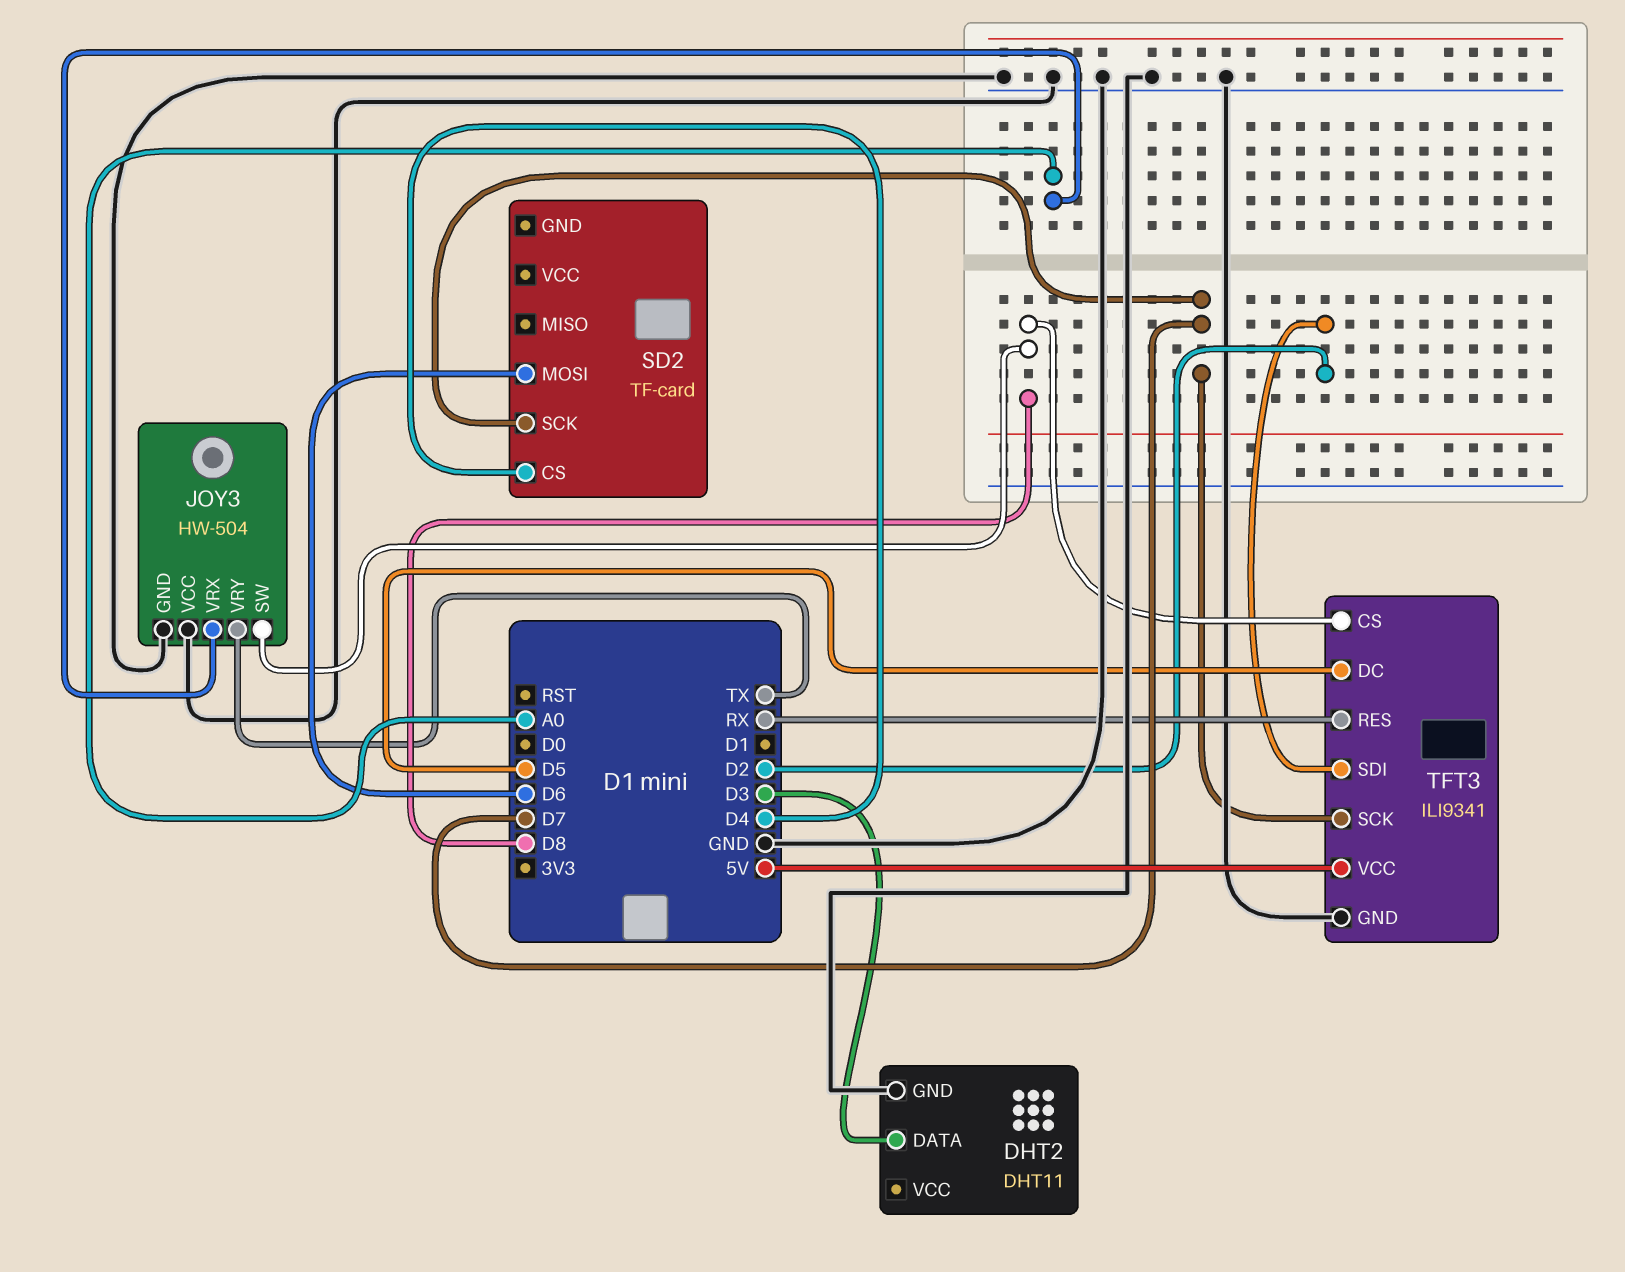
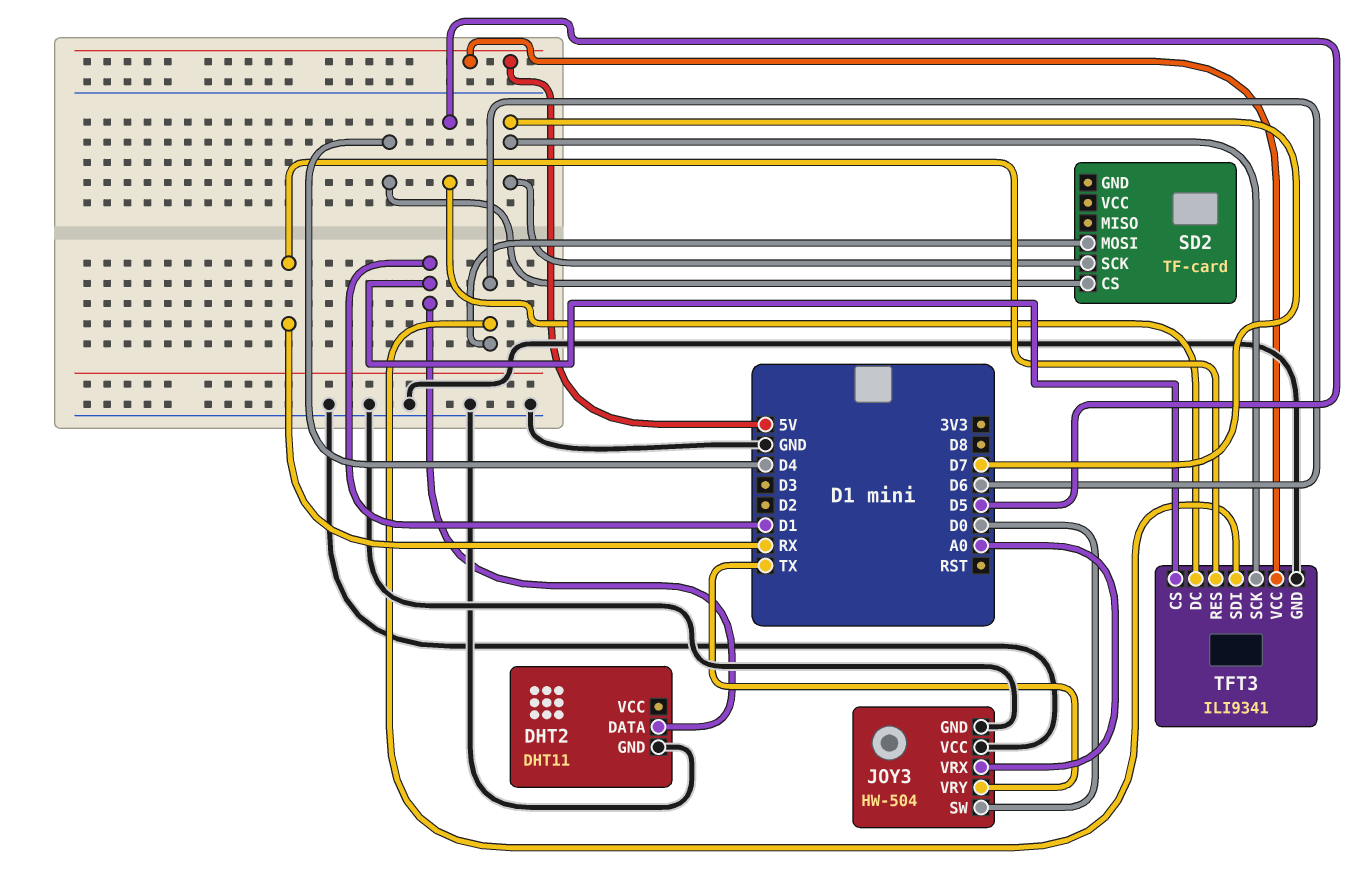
DHT2 pin DATA: D3 -> D1
JOY3 pin SW: D8 -> D0
TFT3 pin CS: D8 -> D1
TFT3 pin SDI: D2 -> D6

